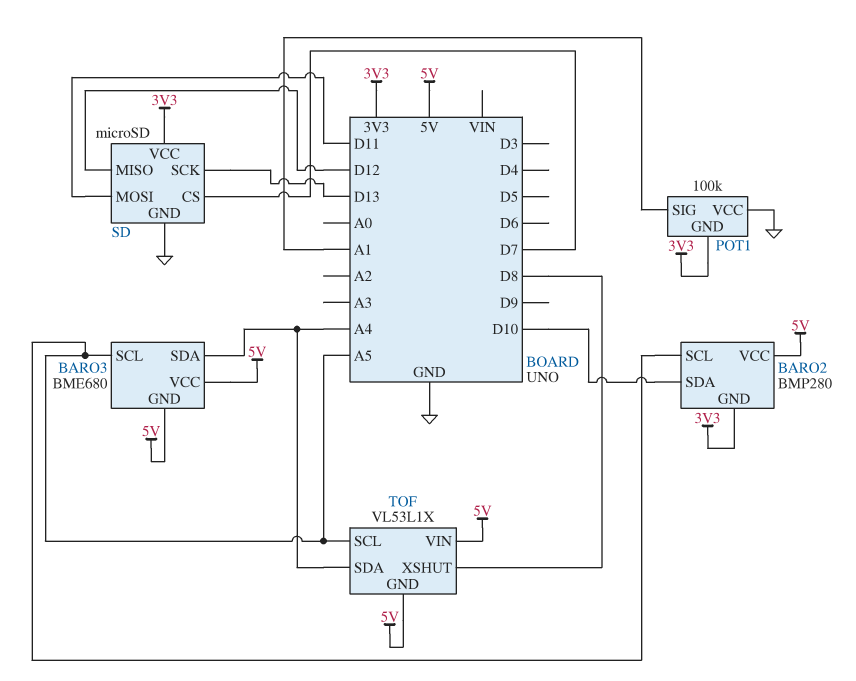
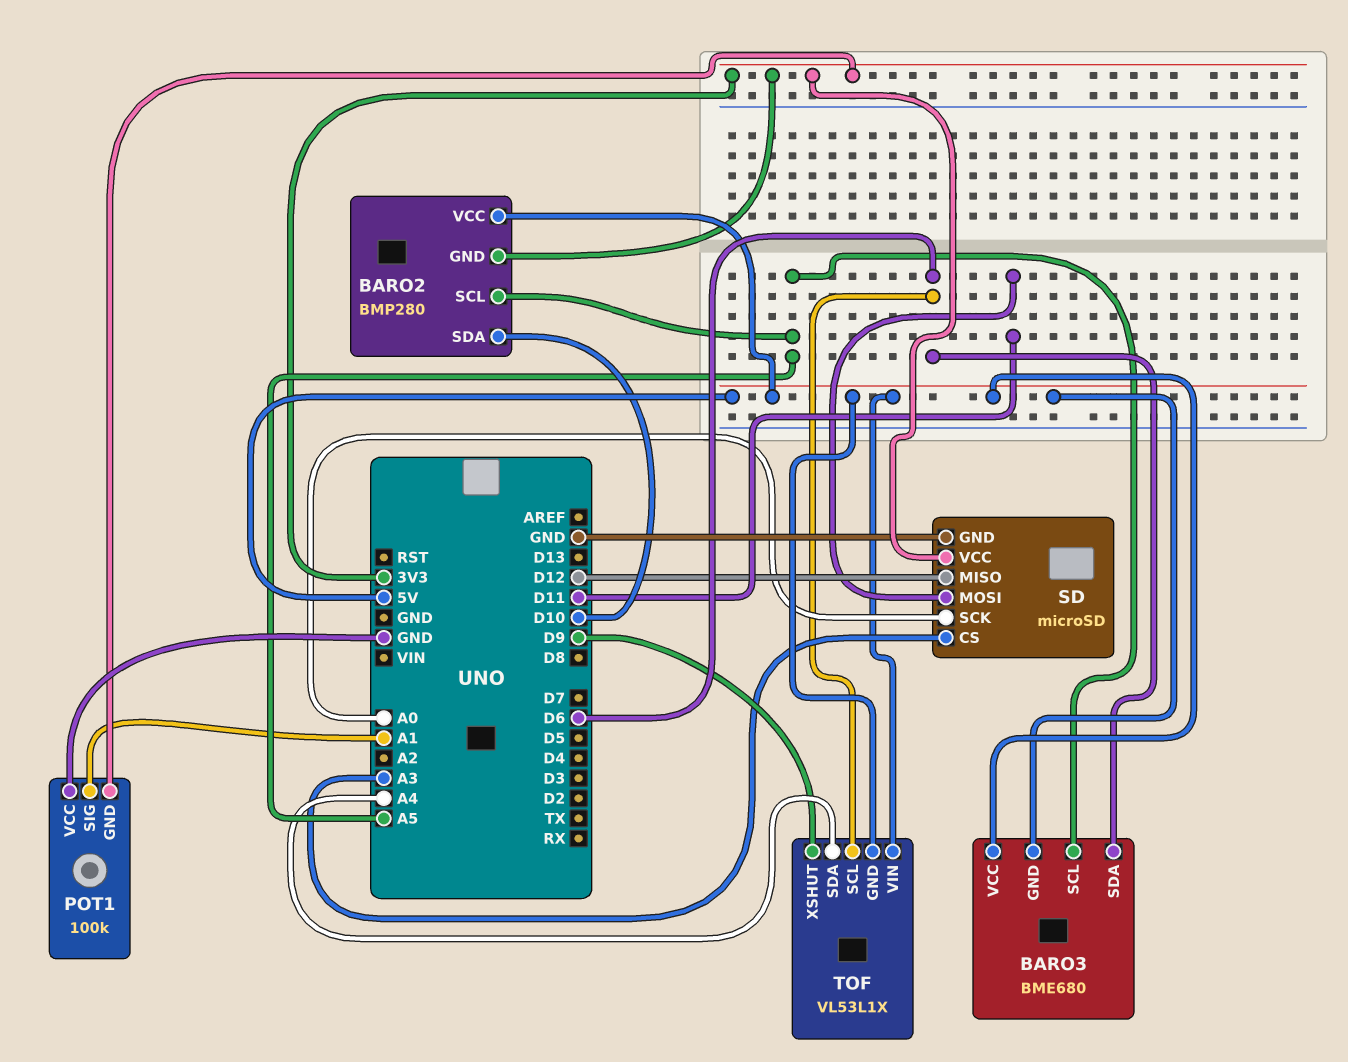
BARO3 pin SDA: A4 -> D6
SD pin CS: D7 -> A3
SD pin SCK: D13 -> A0
TOF pin SCL: A5 -> D6
TOF pin XSHUT: D8 -> D9

